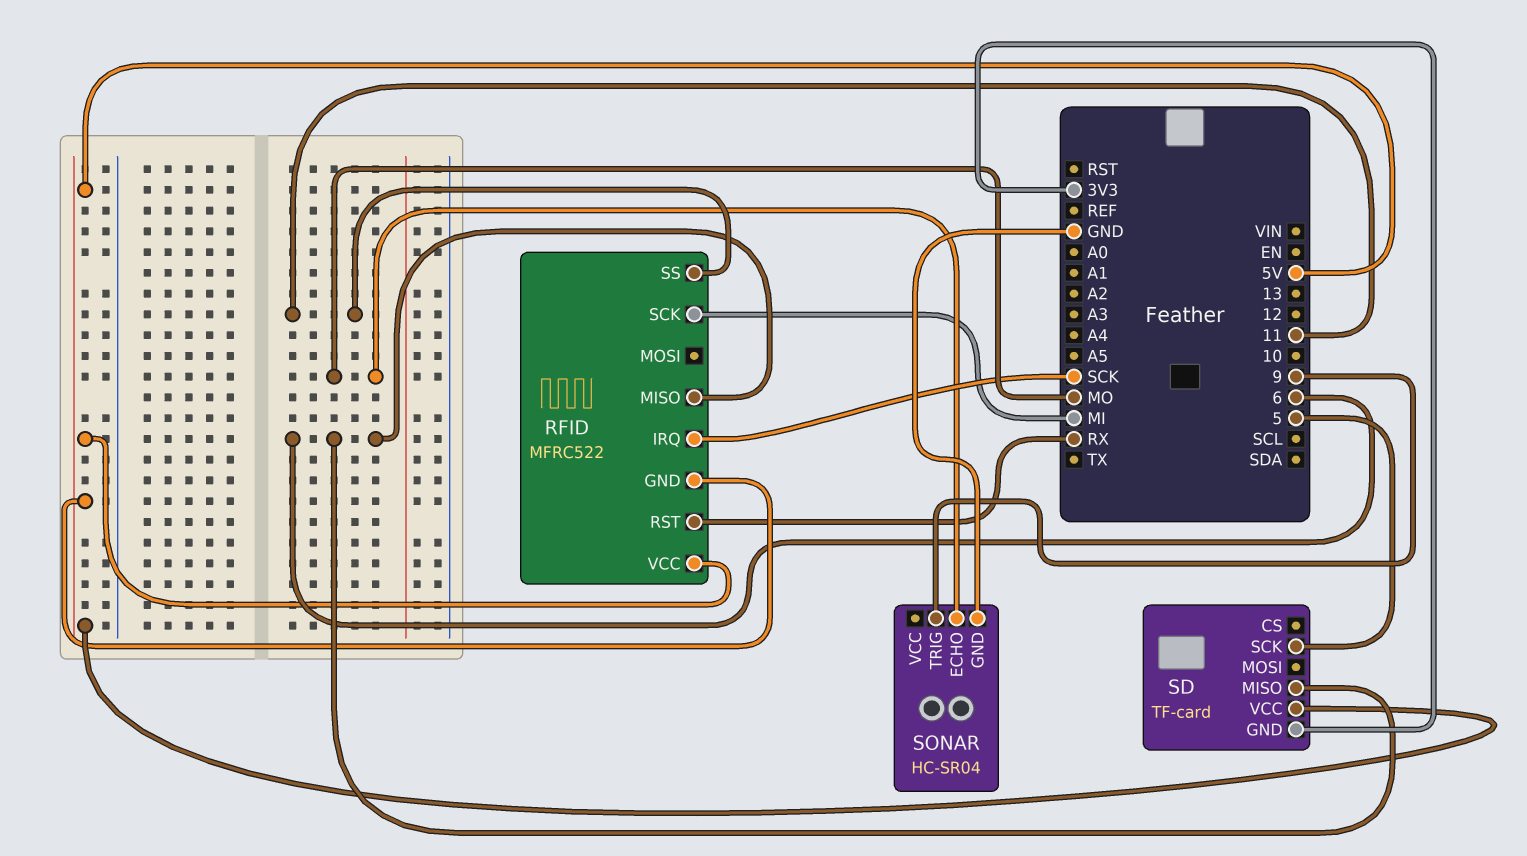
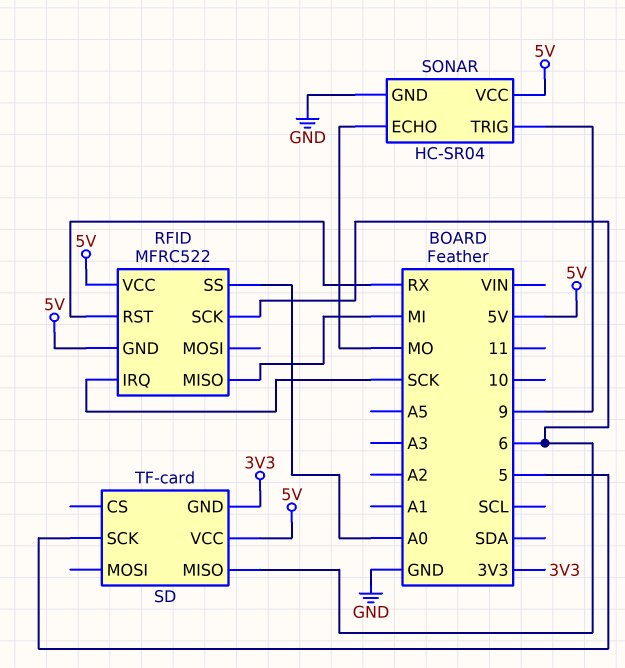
RFID pin MISO: 6 -> MI
RFID pin SCK: MI -> 6
RFID pin SS: 11 -> A0
SONAR pin VCC: none -> 5V

